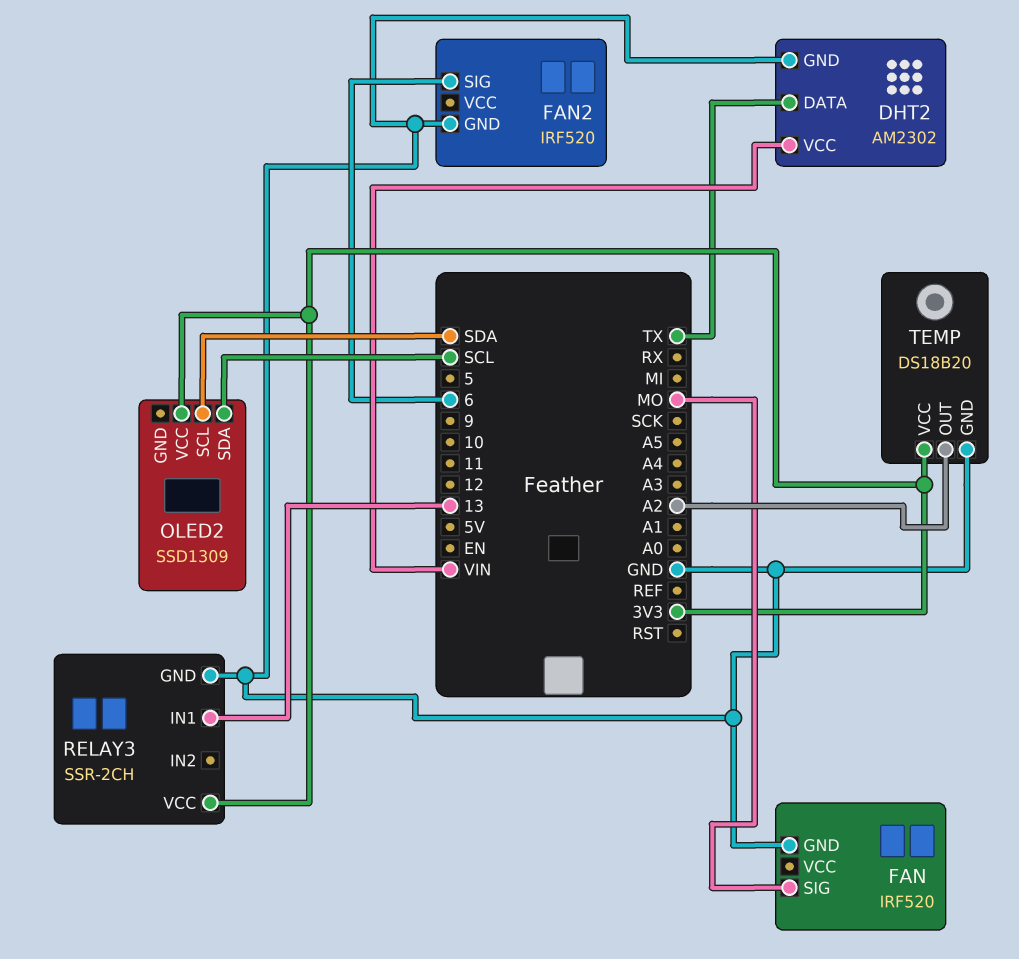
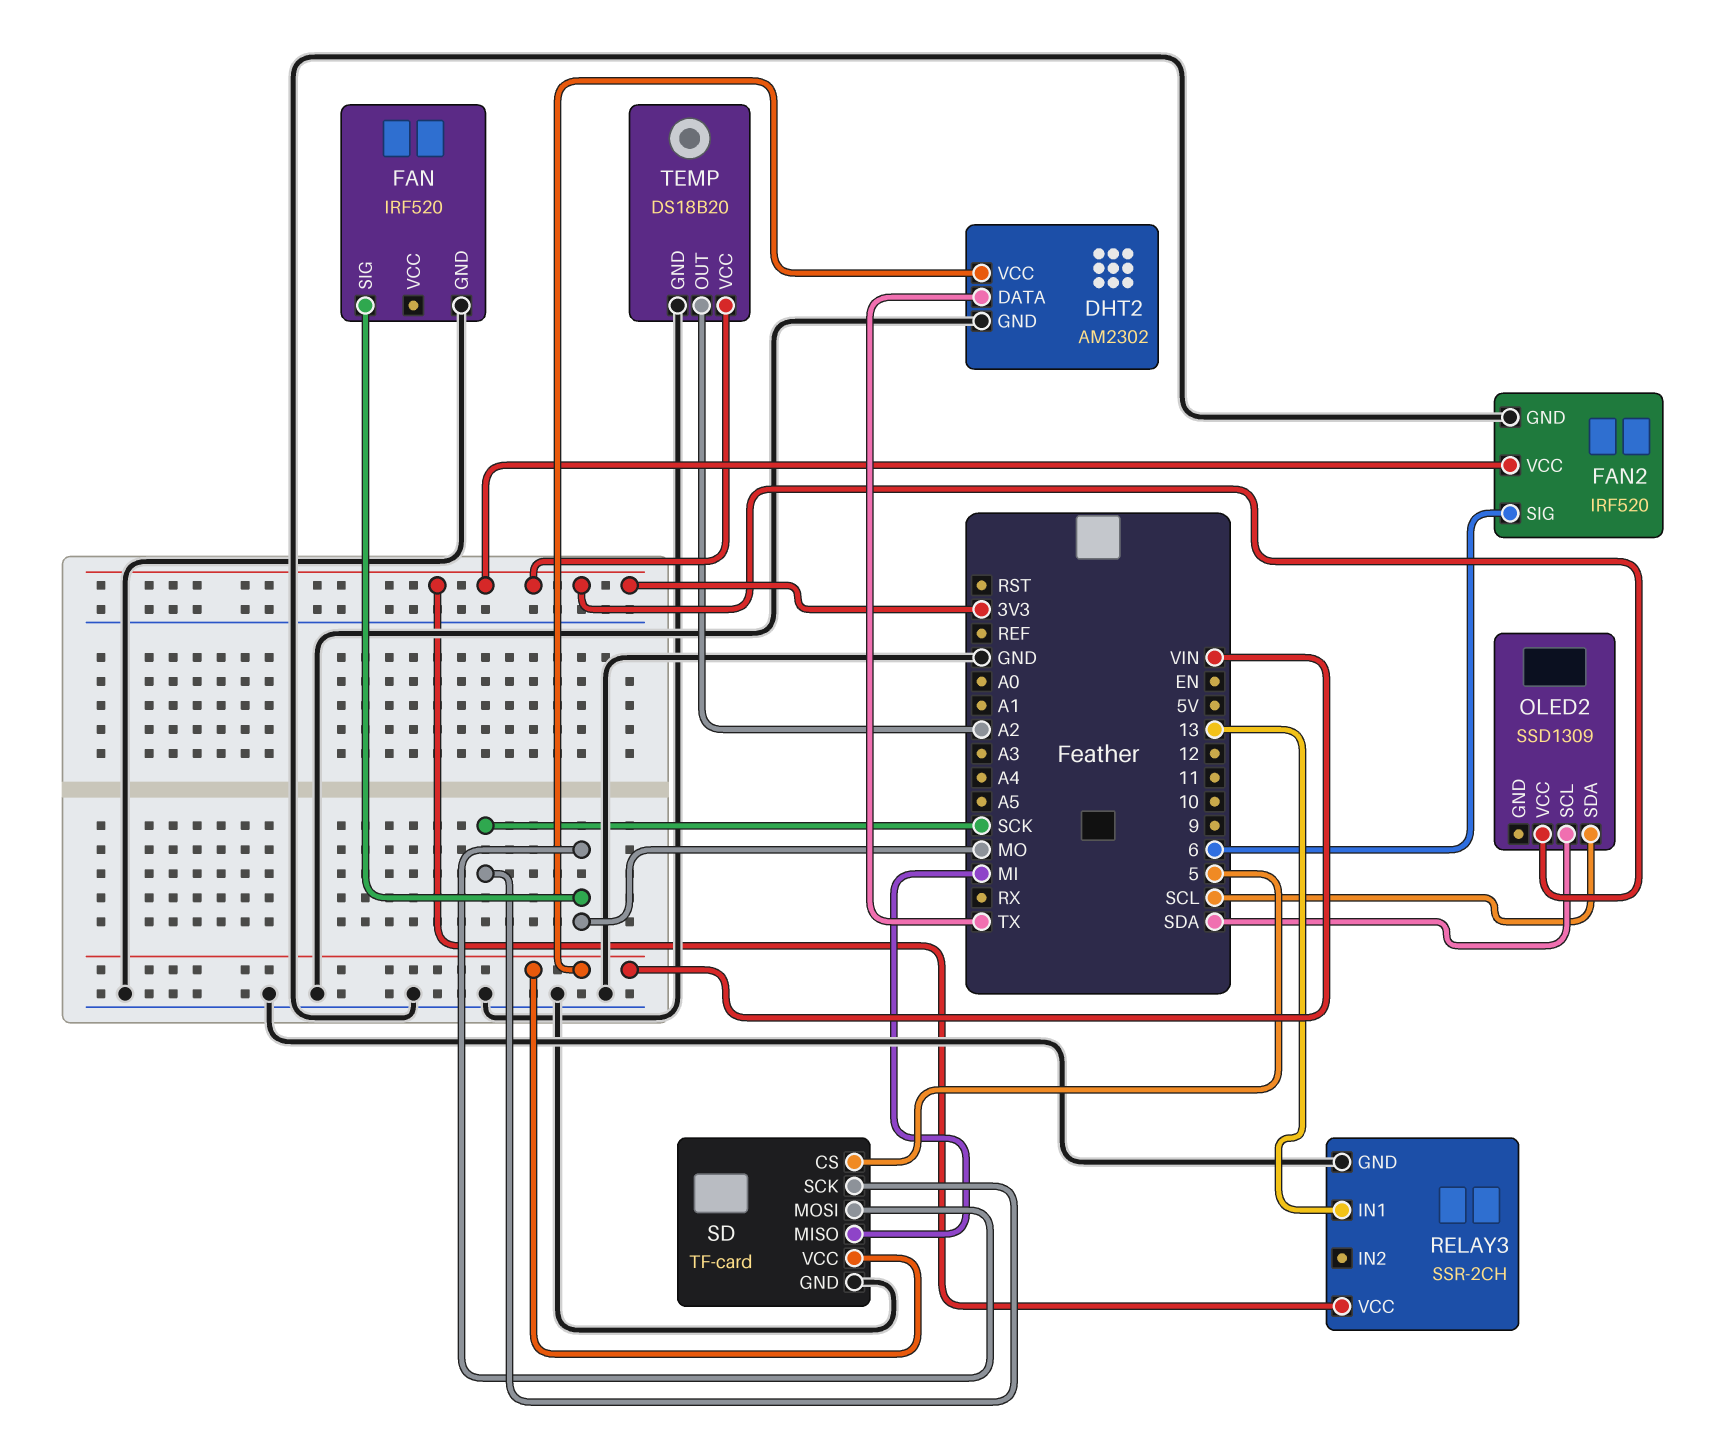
FAN2 pin VCC: none -> 3V3
SD: none -> TF-card
SD pin CS: none -> 5
SD pin GND: none -> GND
SD pin MISO: none -> MI
SD pin MOSI: none -> MO
SD pin SCK: none -> SCK
SD pin VCC: none -> VIN

